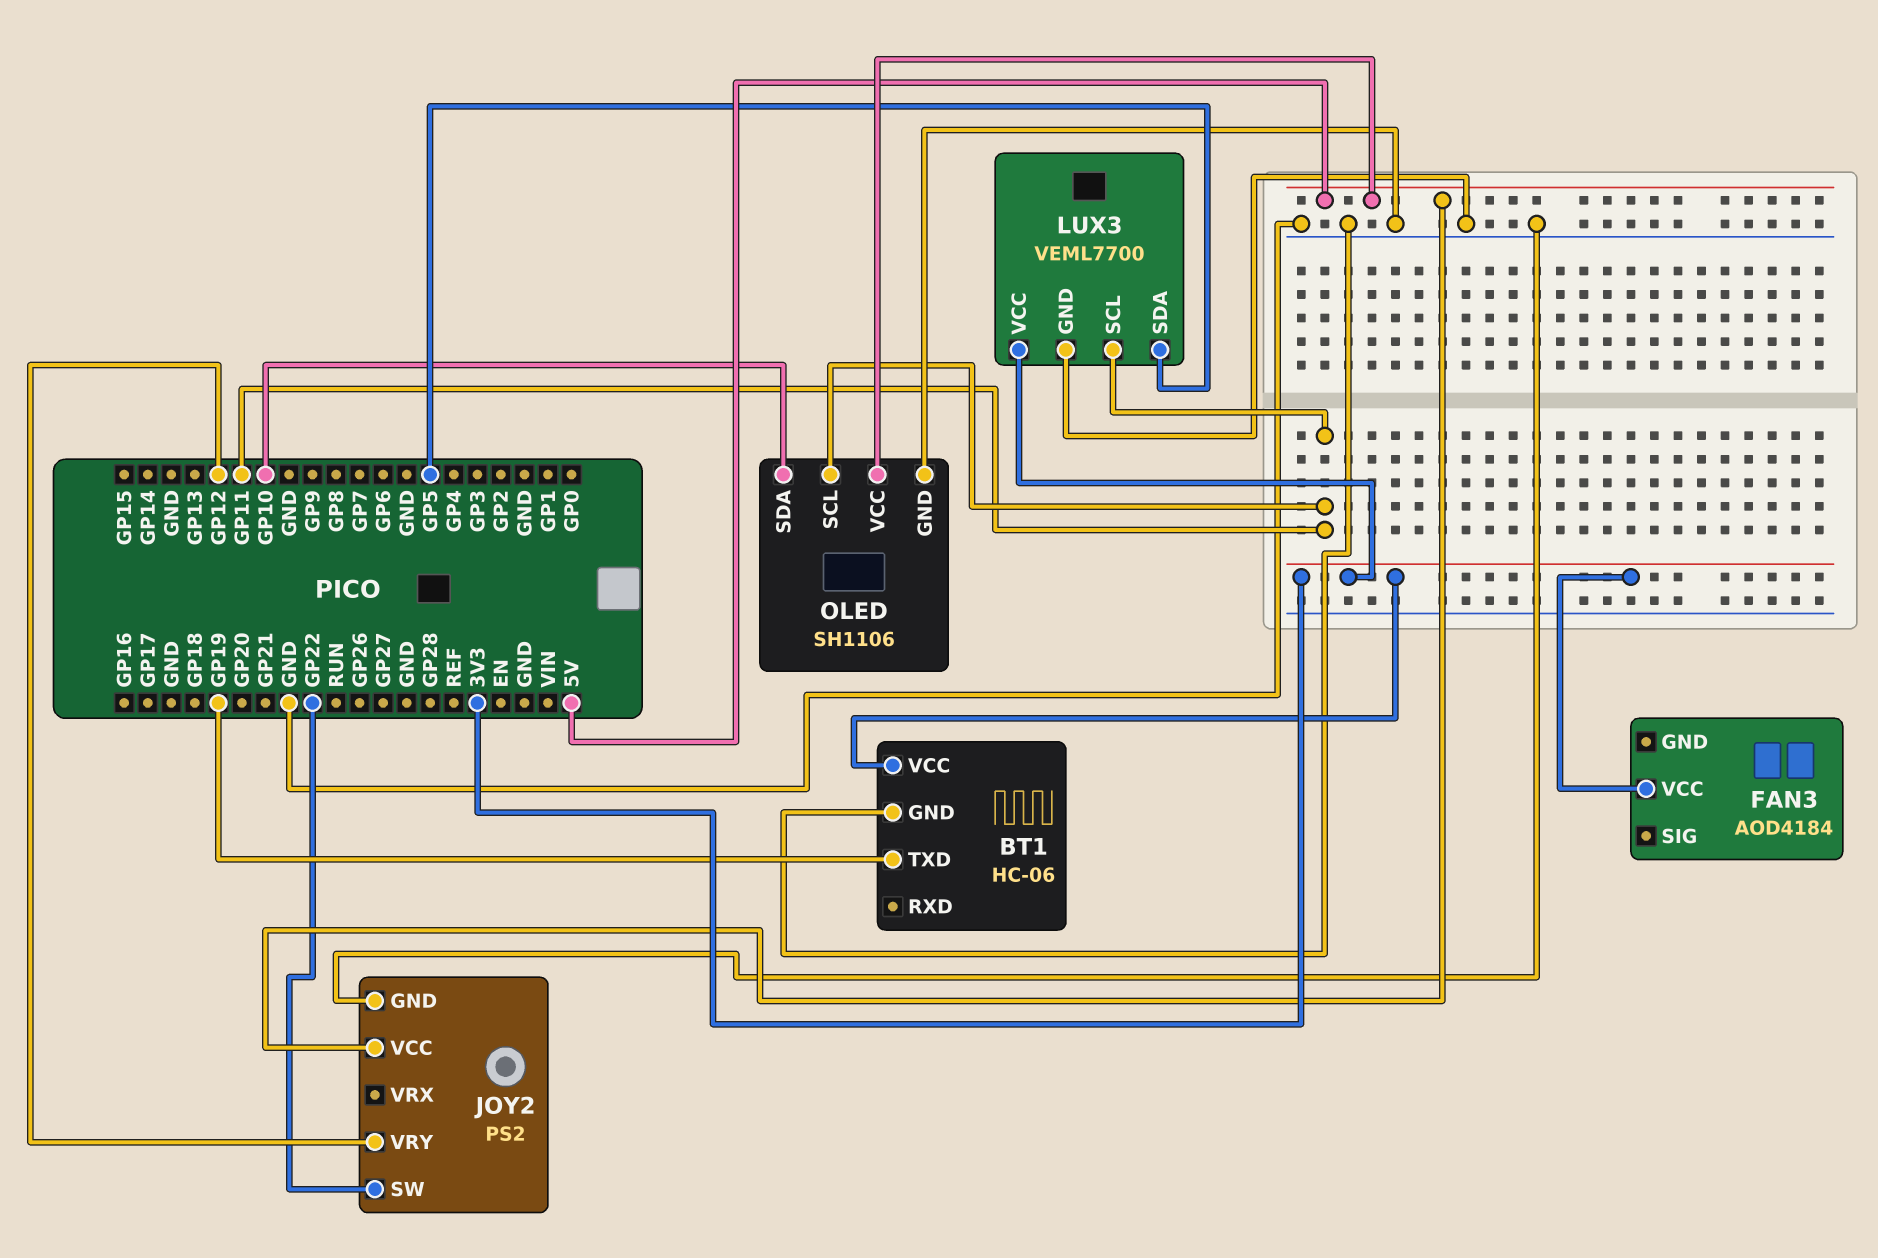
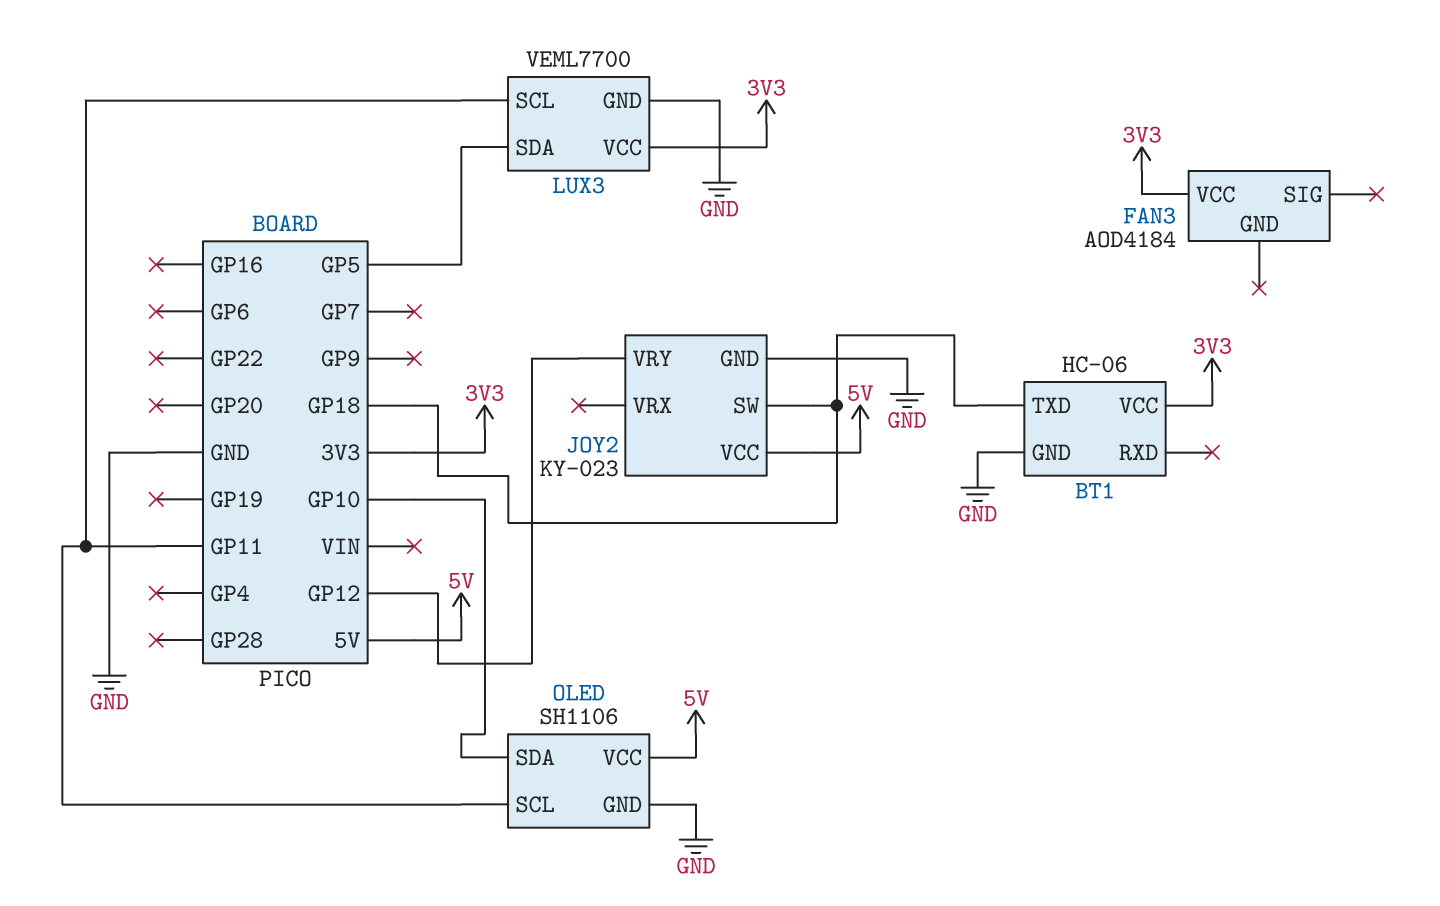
BT1 pin TXD: GP19 -> GP18
JOY2: PS2 -> KY-023
JOY2 pin SW: GP22 -> GP18

